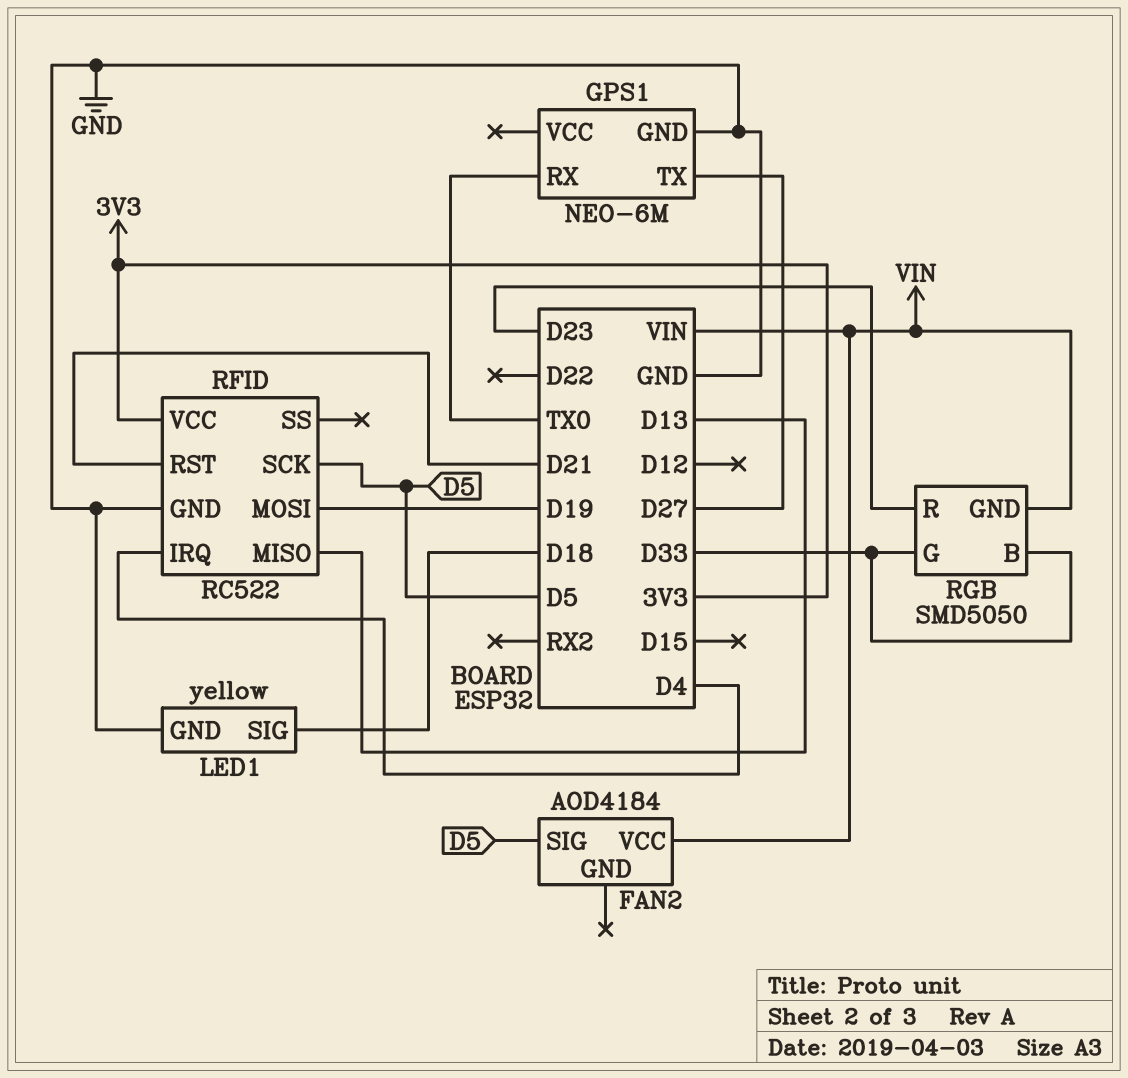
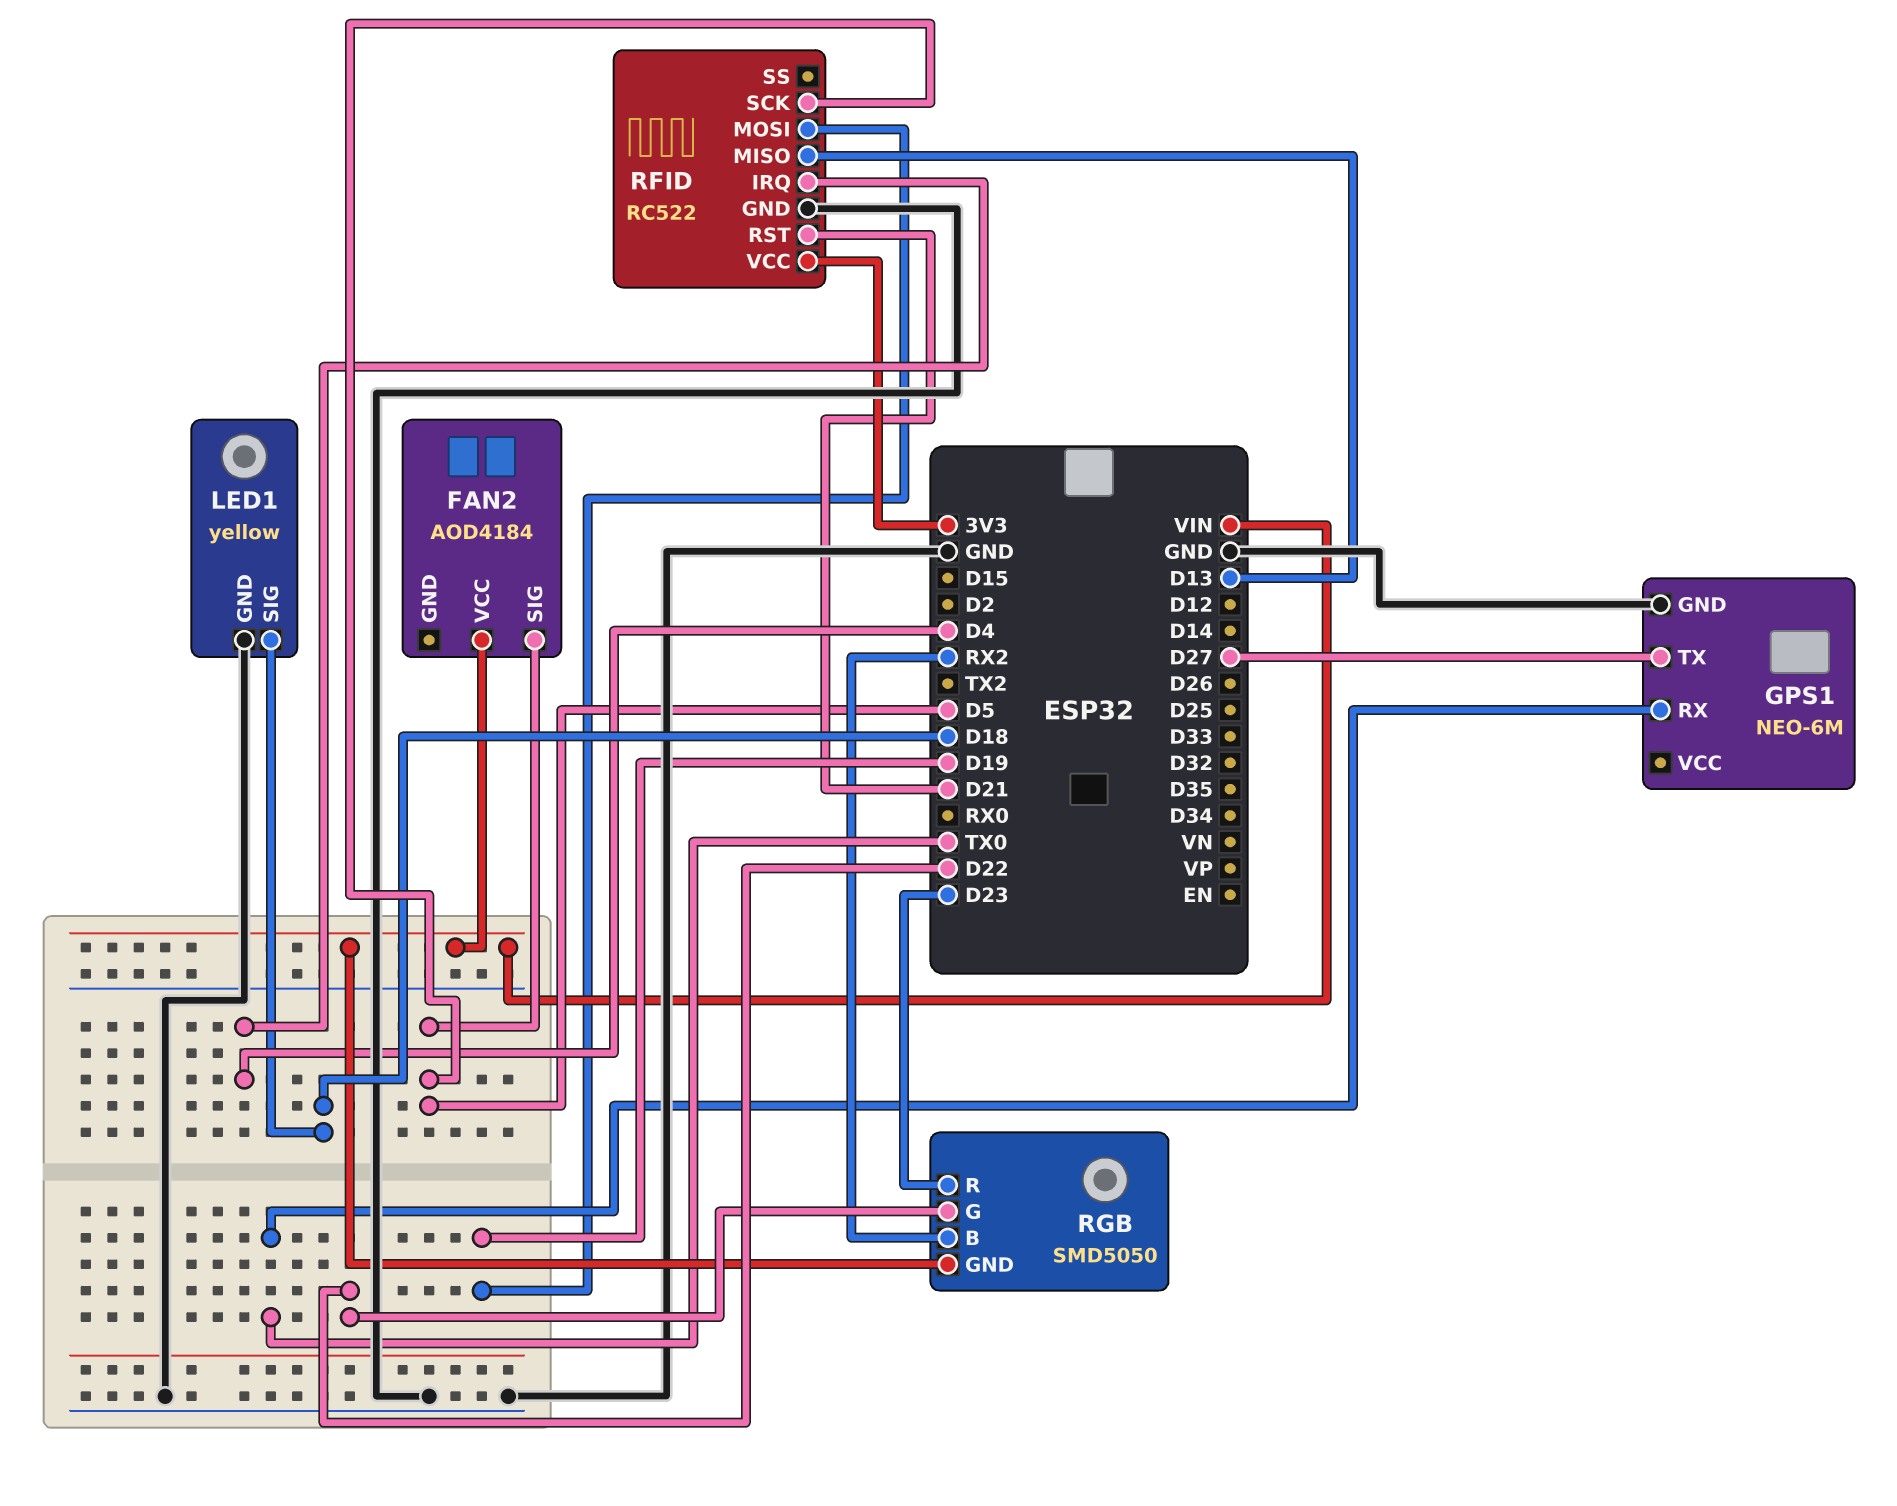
RGB pin B: D33 -> RX2
RGB pin G: D33 -> D22

